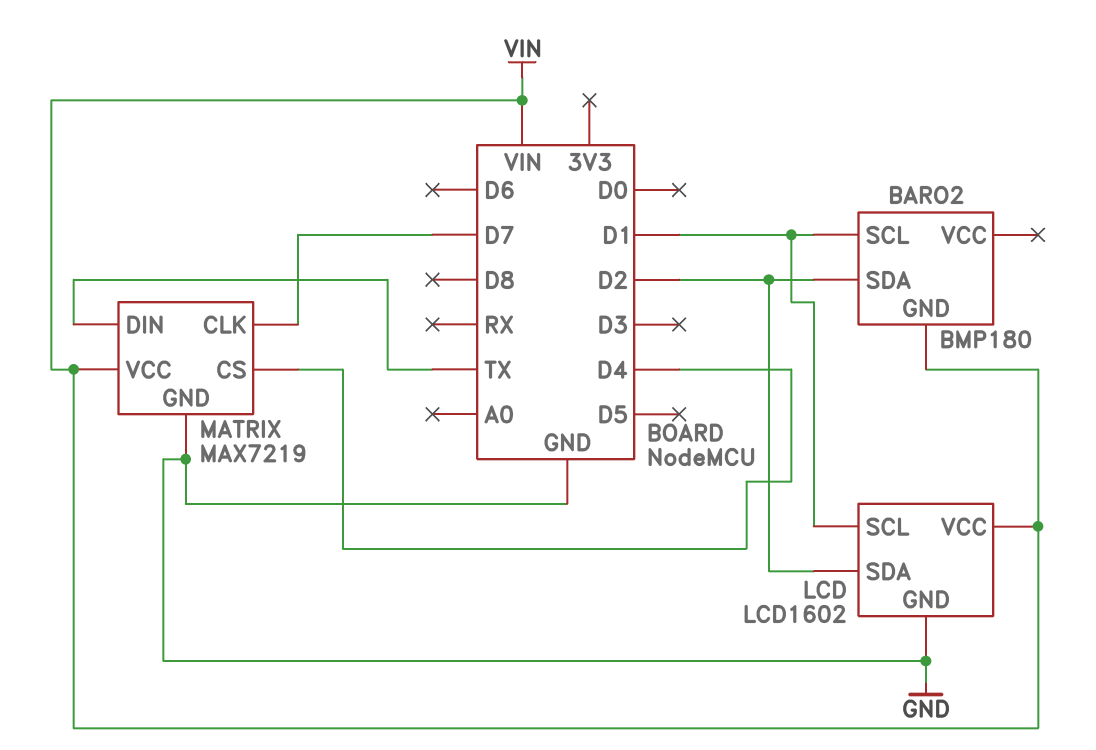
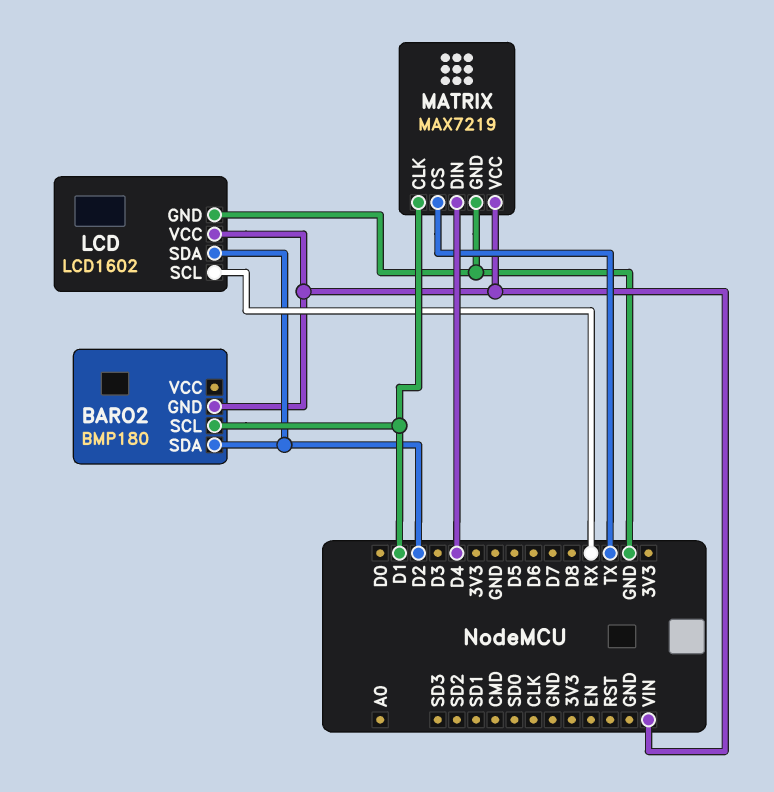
LCD pin SCL: D1 -> RX
MATRIX pin CLK: D7 -> D1
MATRIX pin CS: D4 -> TX
MATRIX pin DIN: TX -> D4

